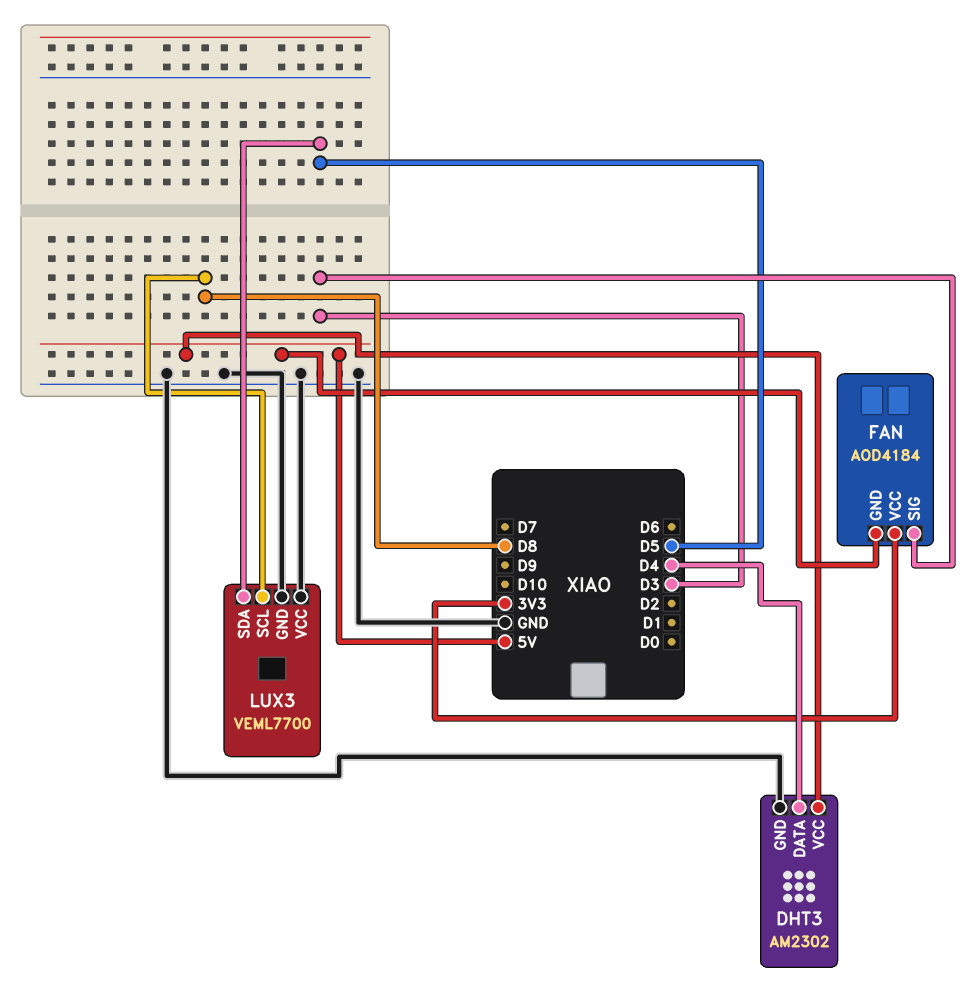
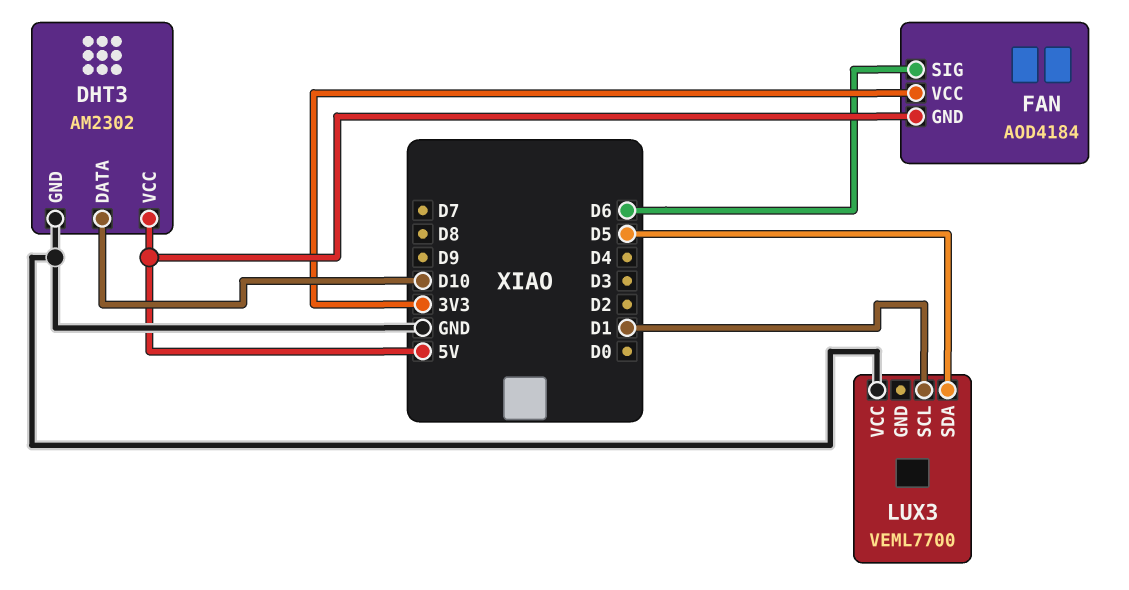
DHT3 pin DATA: D4 -> D10
FAN pin SIG: D3 -> D6
LUX3 pin GND: GND -> none
LUX3 pin SCL: D8 -> D1

